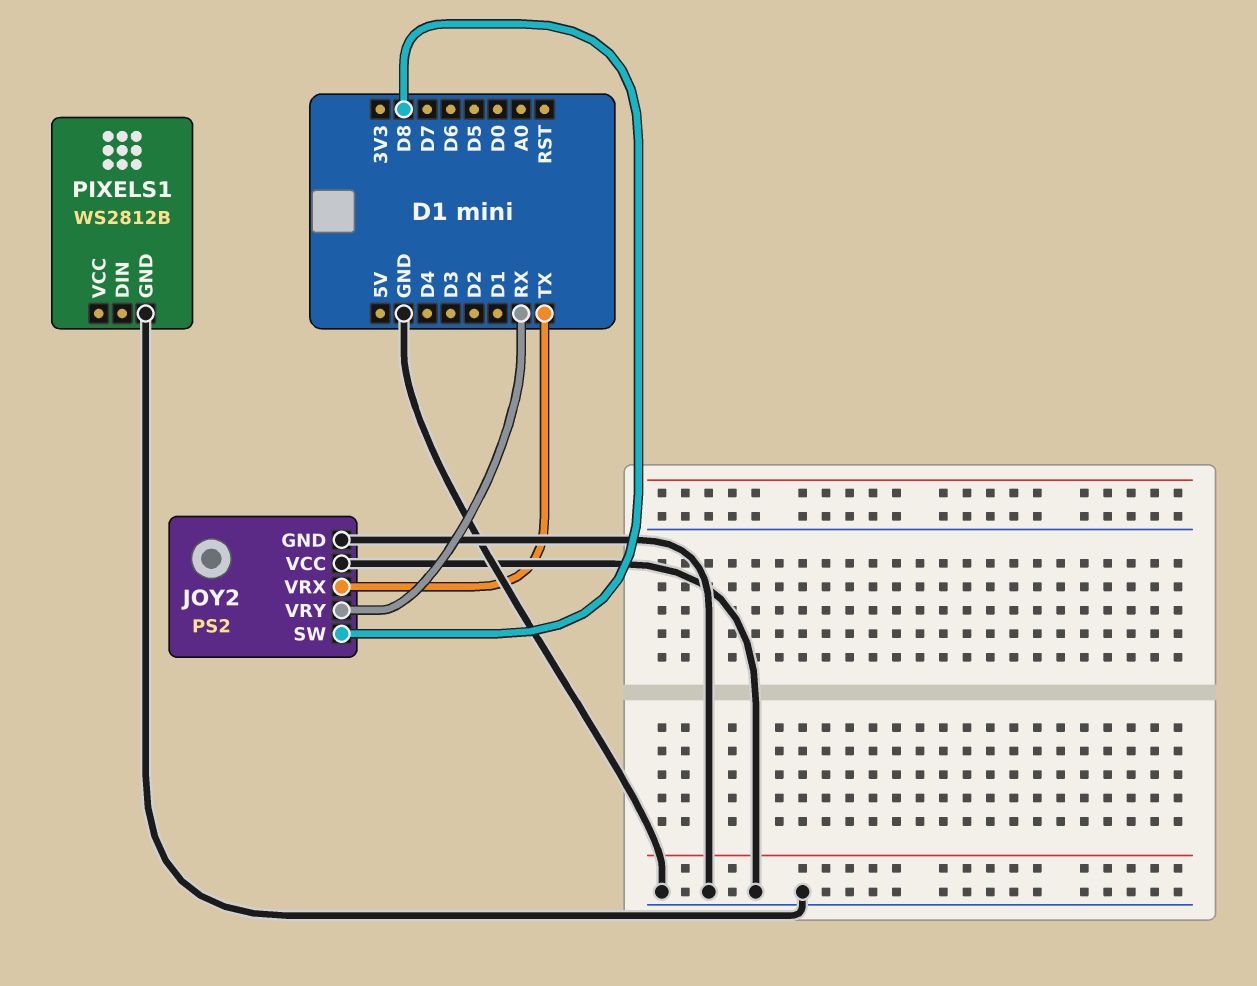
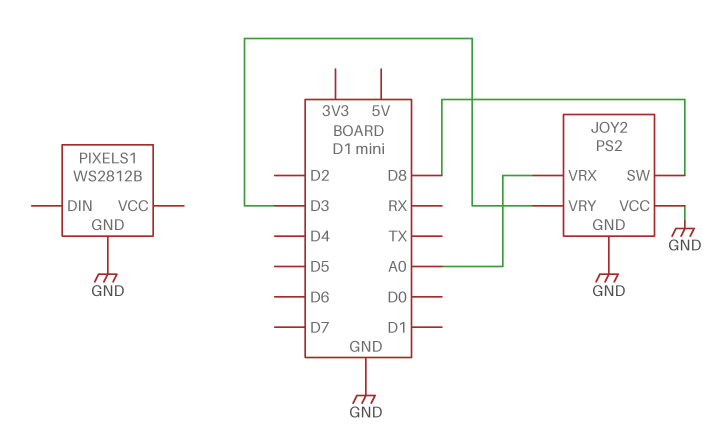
JOY2 pin VRX: TX -> A0
JOY2 pin VRY: RX -> D3

